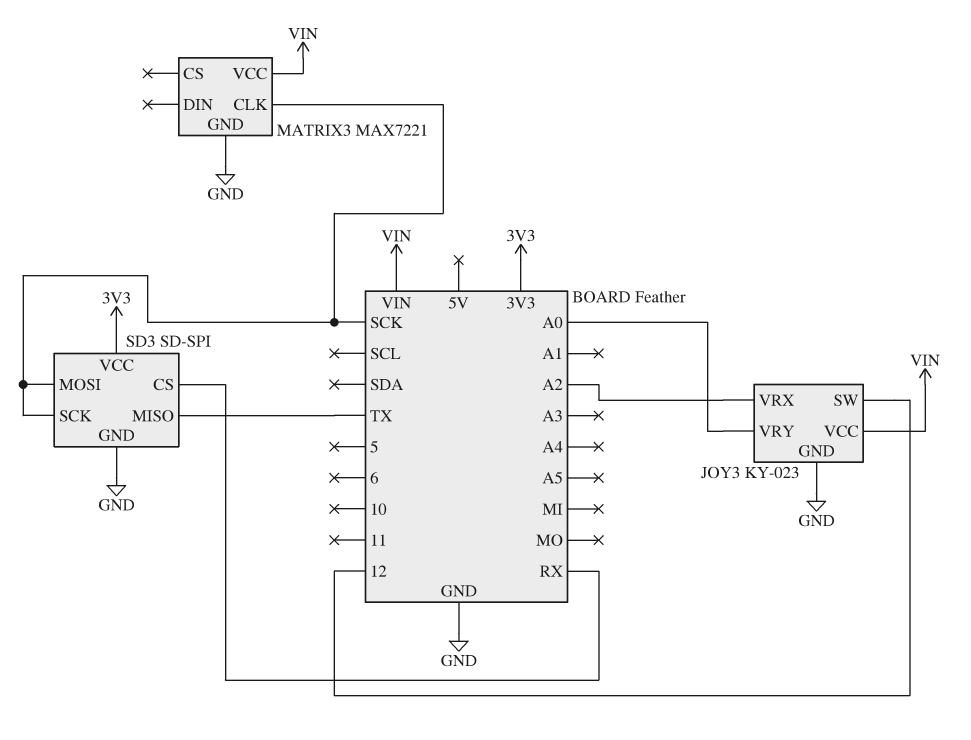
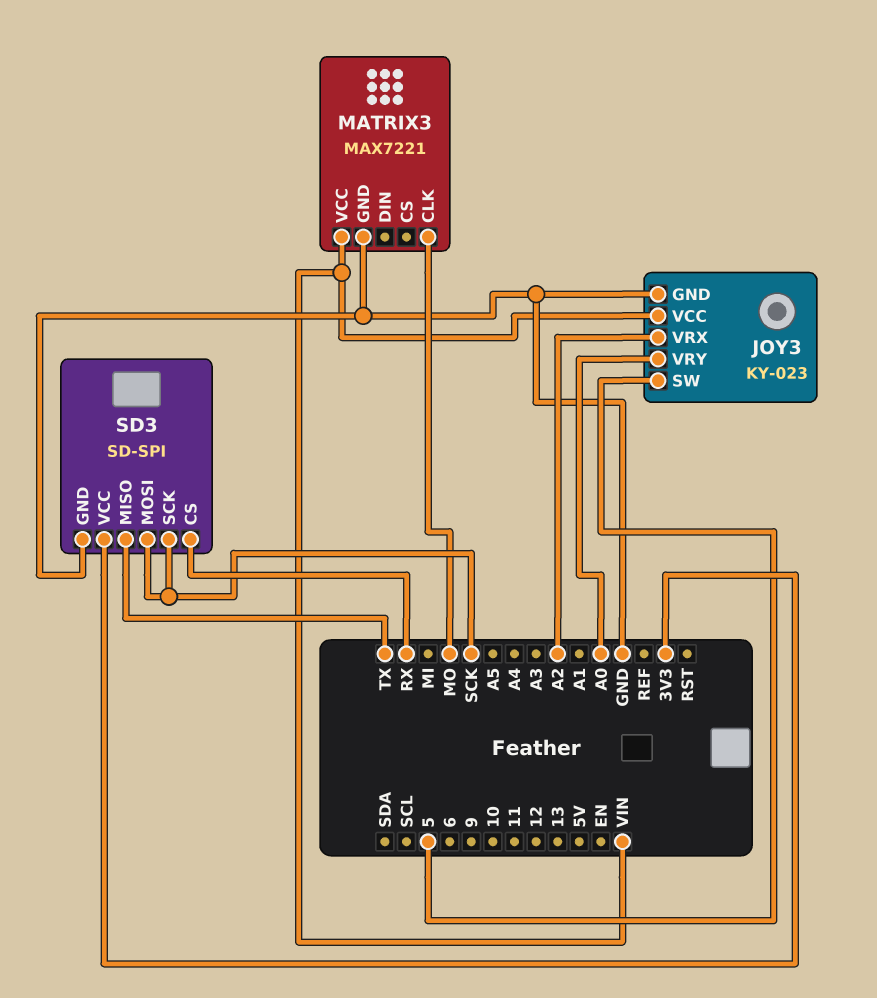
JOY3 pin SW: 12 -> 5
MATRIX3 pin CLK: SCK -> MO

